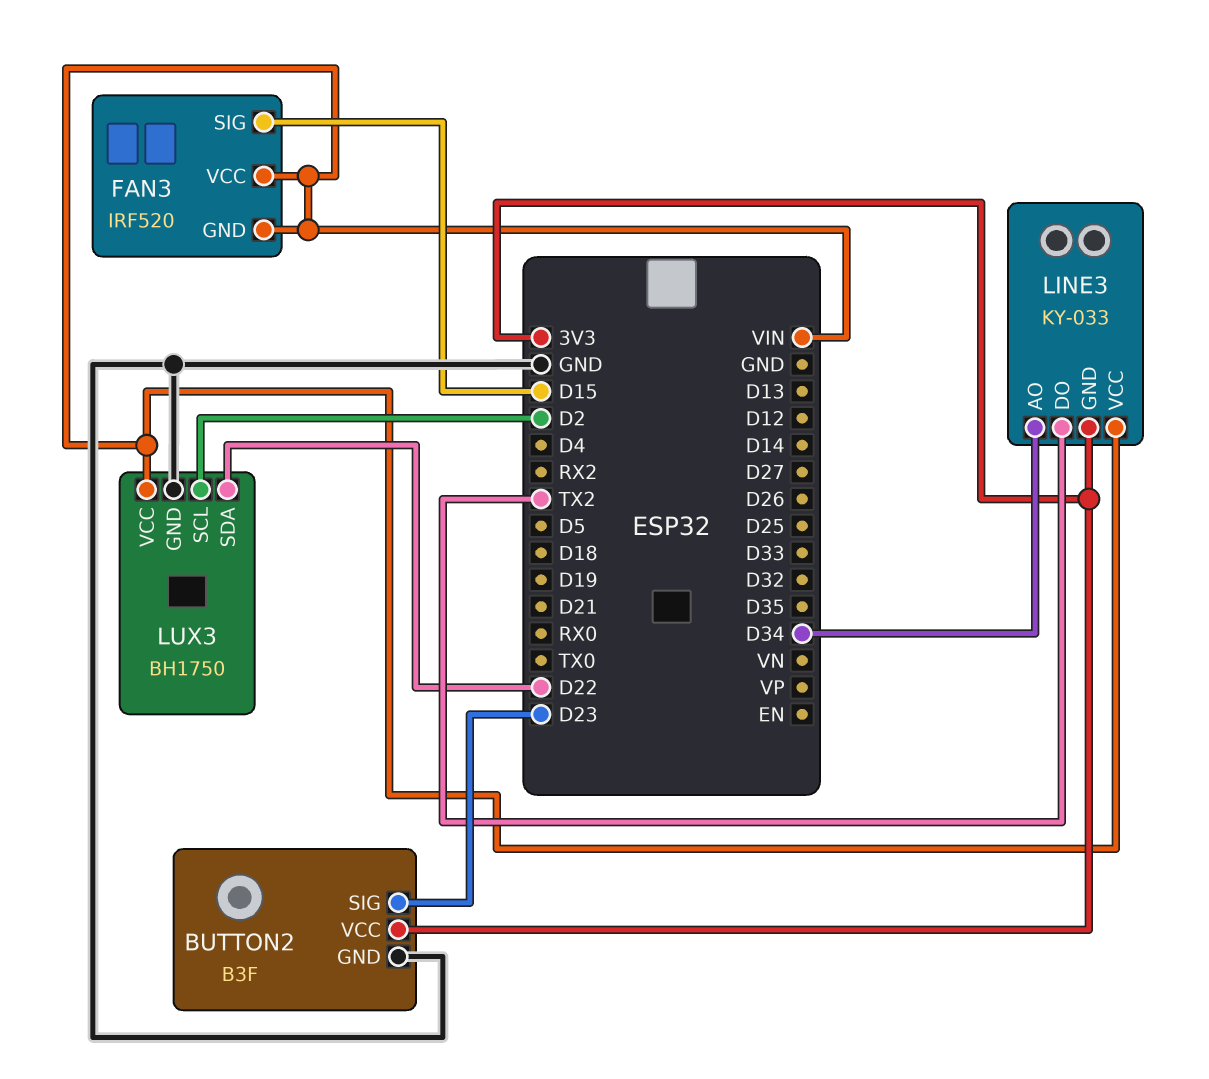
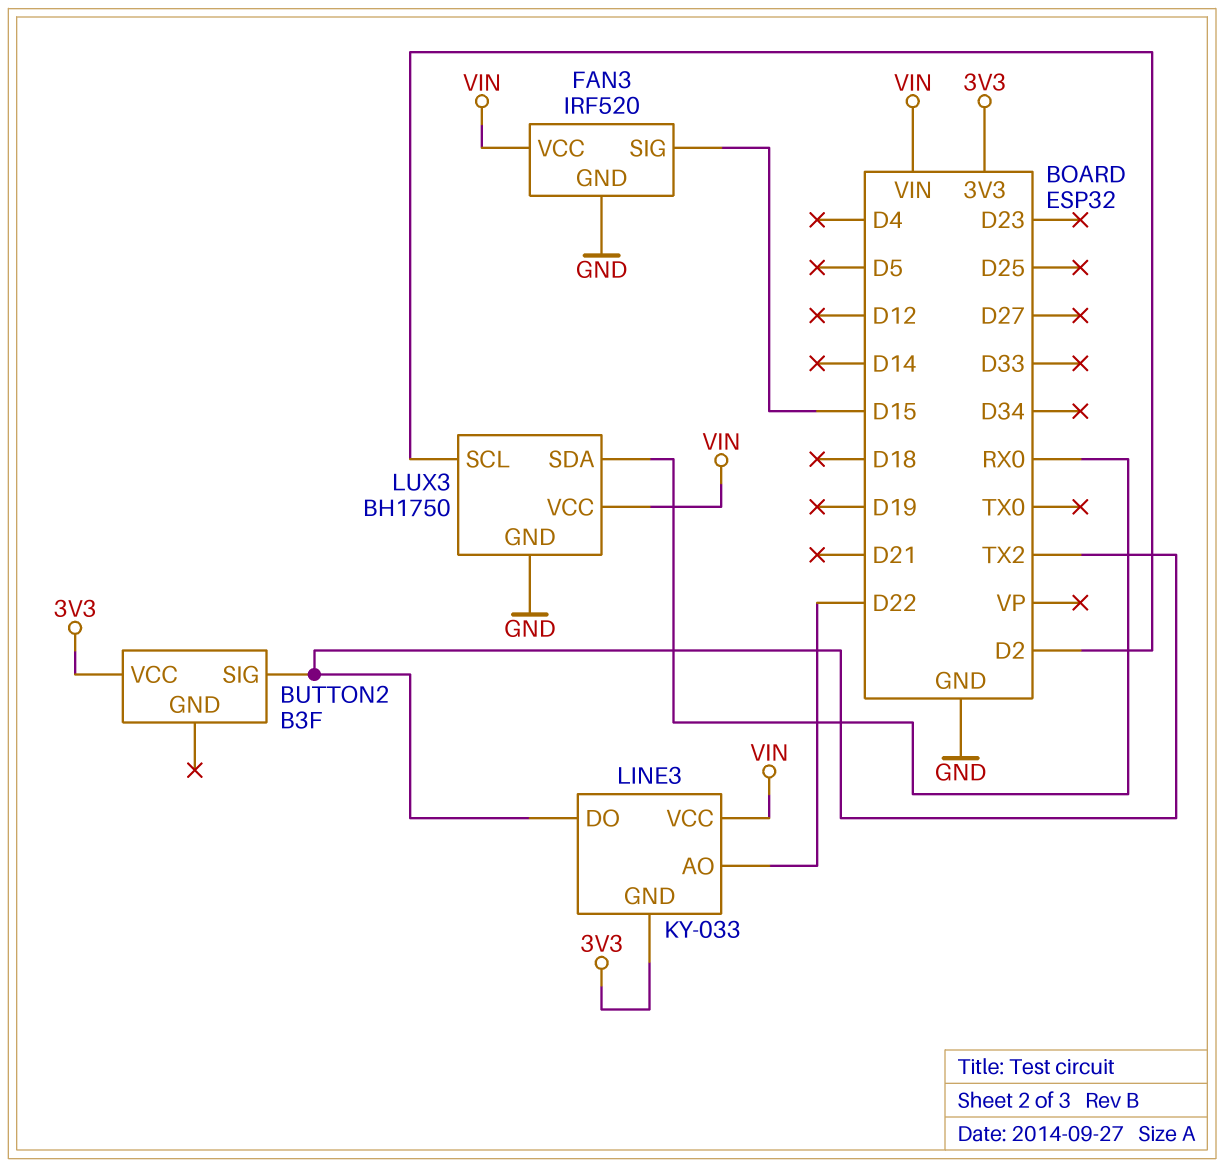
BUTTON2 pin GND: GND -> none
BUTTON2 pin SIG: D23 -> TX2
FAN3 pin GND: VIN -> GND
LINE3 pin AO: D34 -> D22
LUX3 pin SDA: D22 -> RX0

